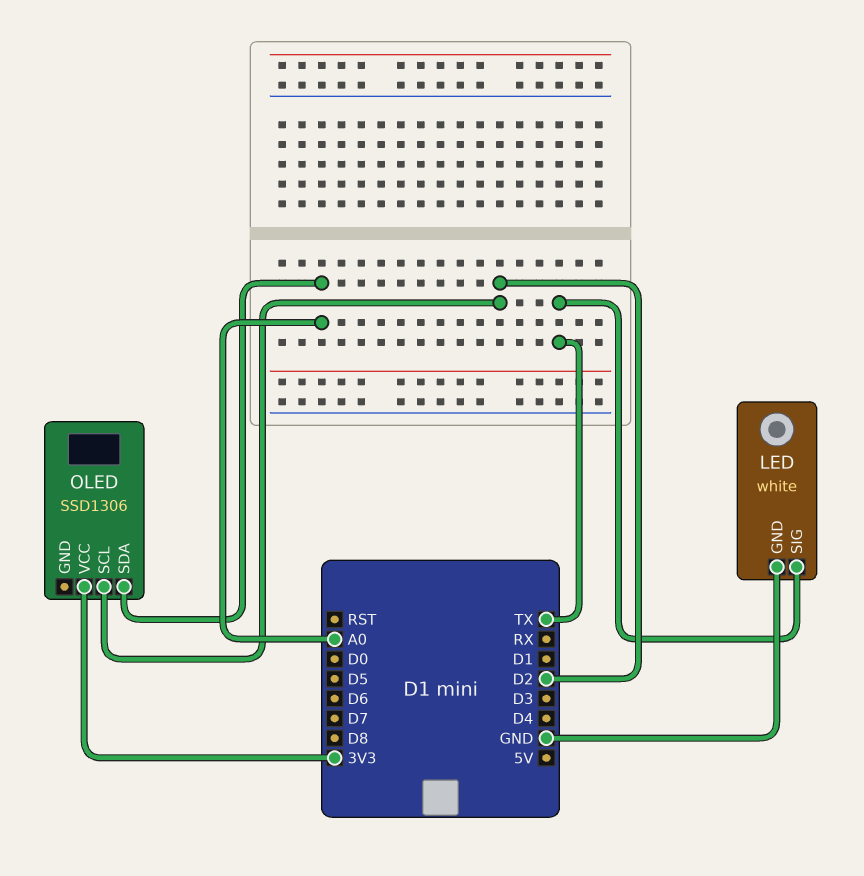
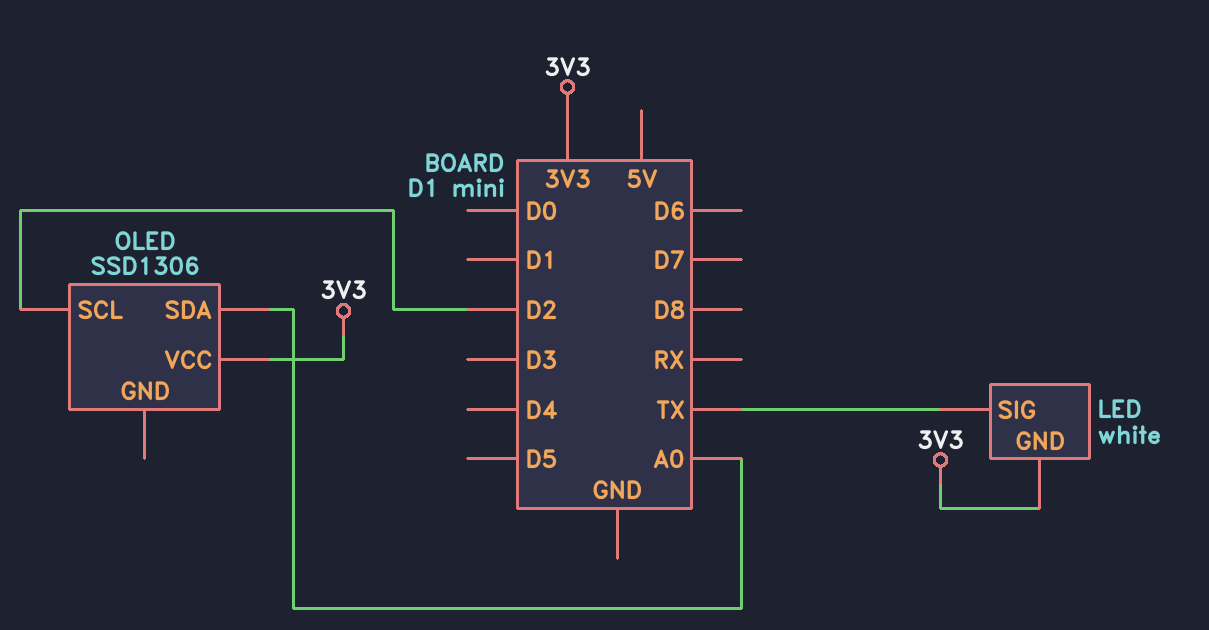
LED pin GND: GND -> 3V3

